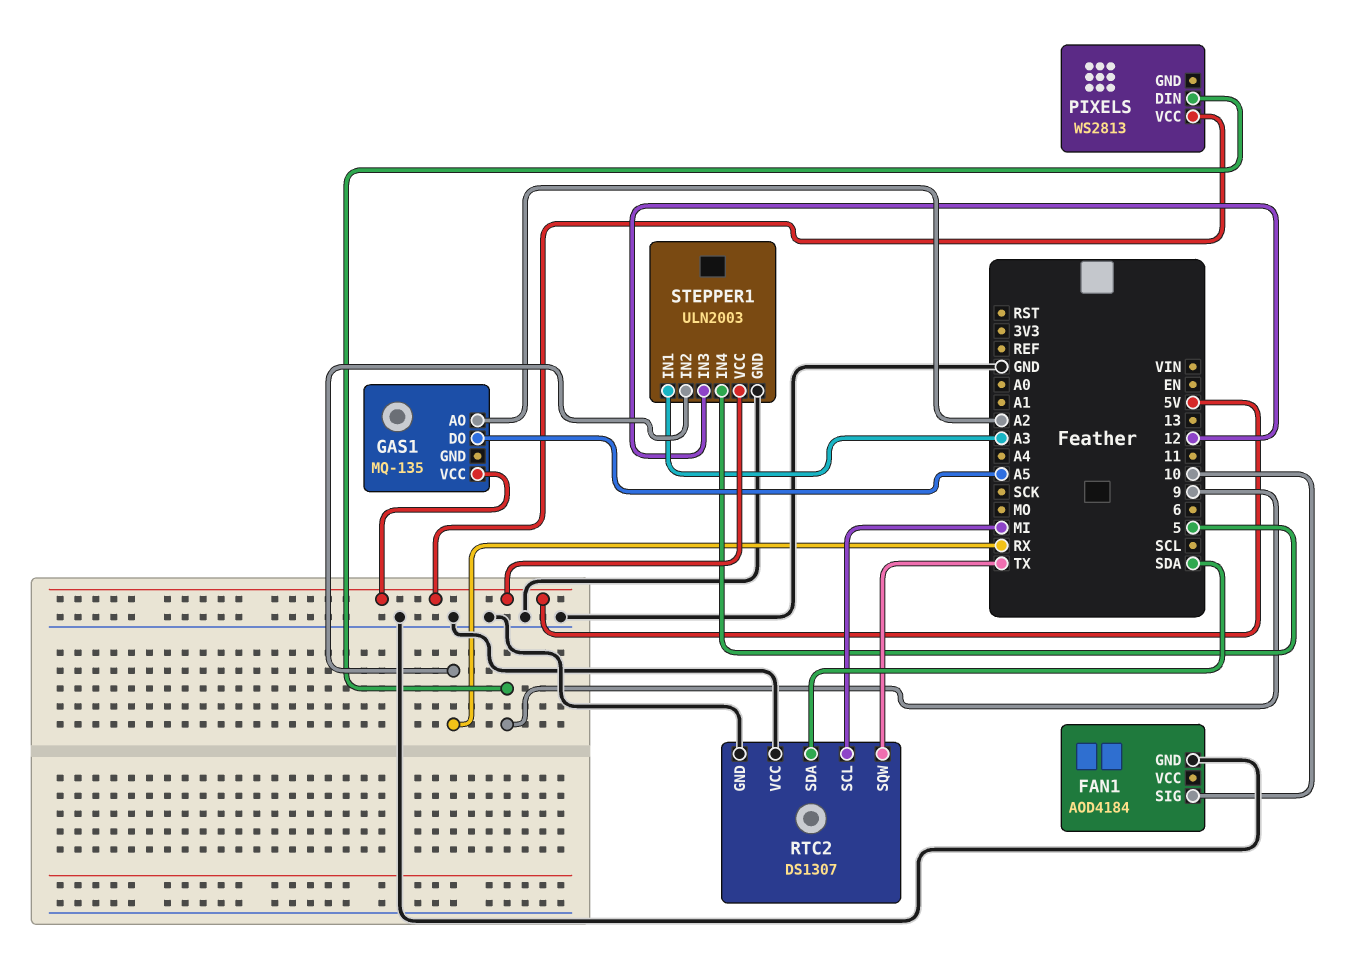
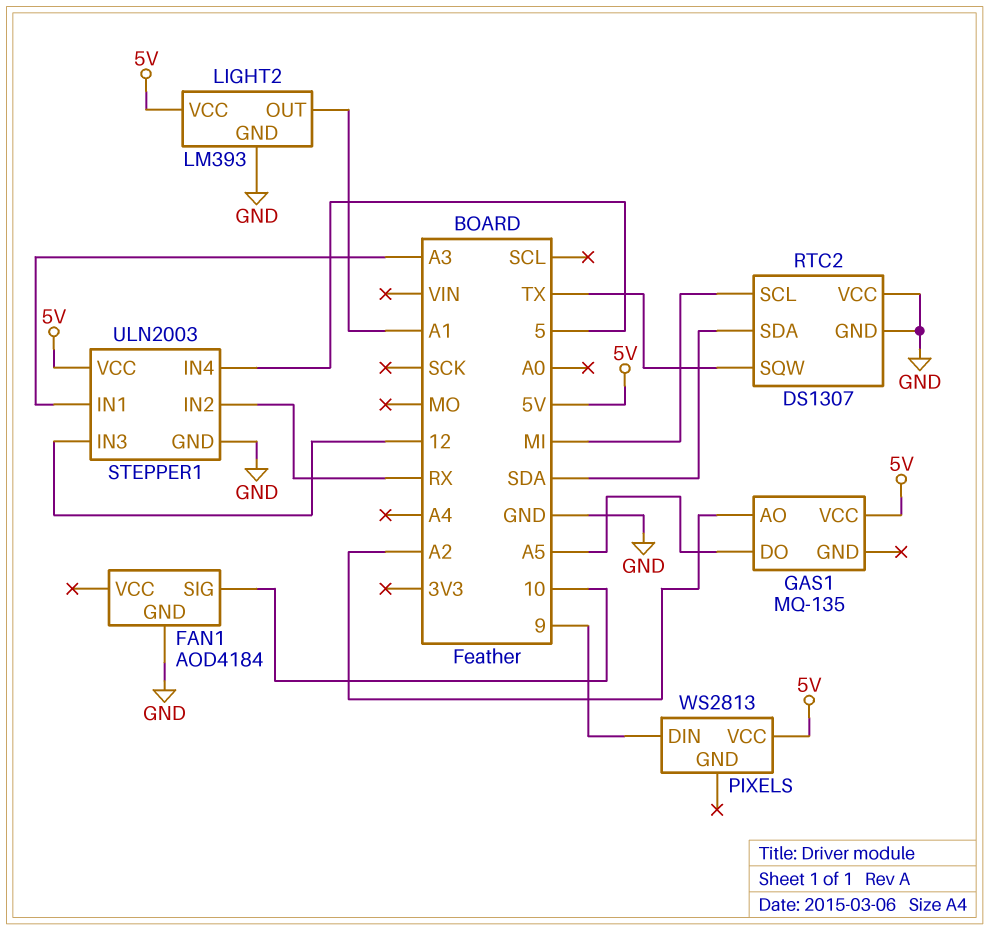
LIGHT2: none -> LM393
LIGHT2 pin GND: none -> GND
LIGHT2 pin OUT: none -> A1
LIGHT2 pin VCC: none -> 5V

